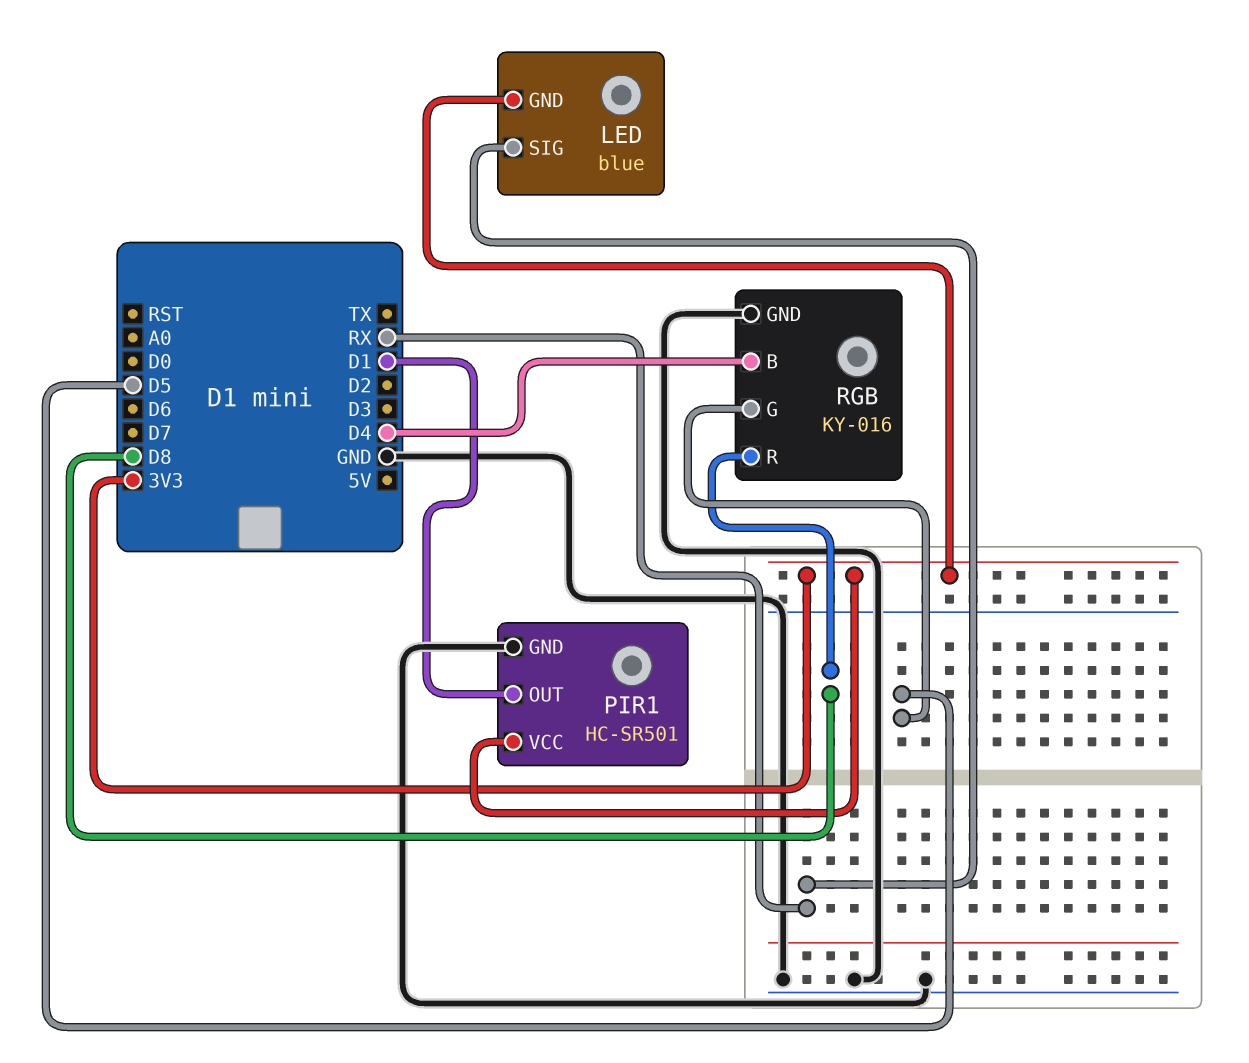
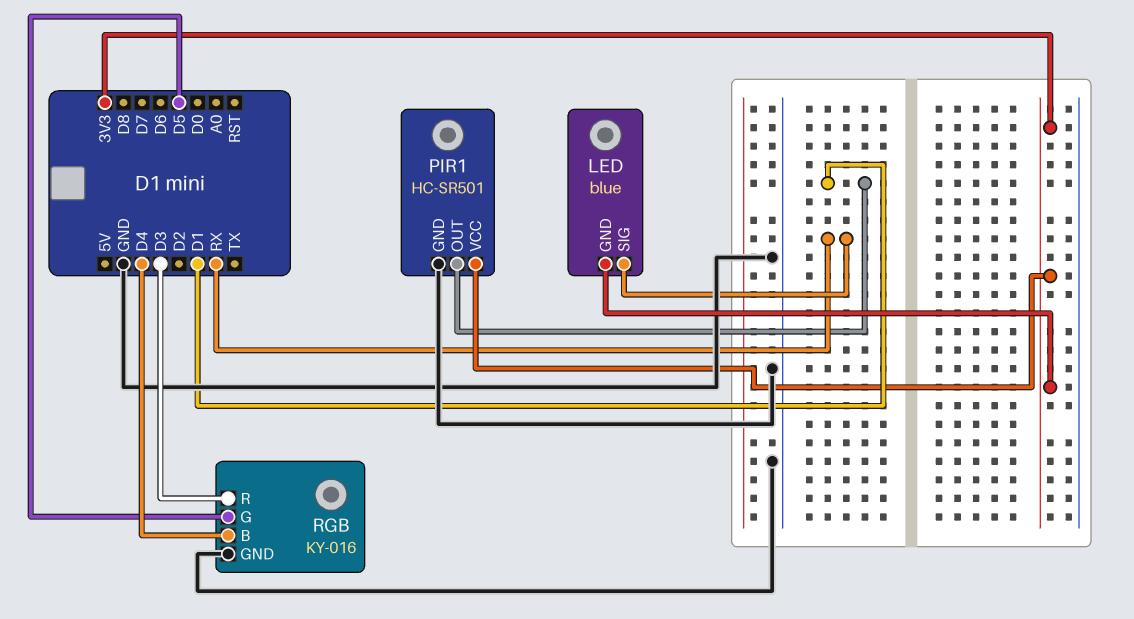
RGB pin R: D8 -> D3

